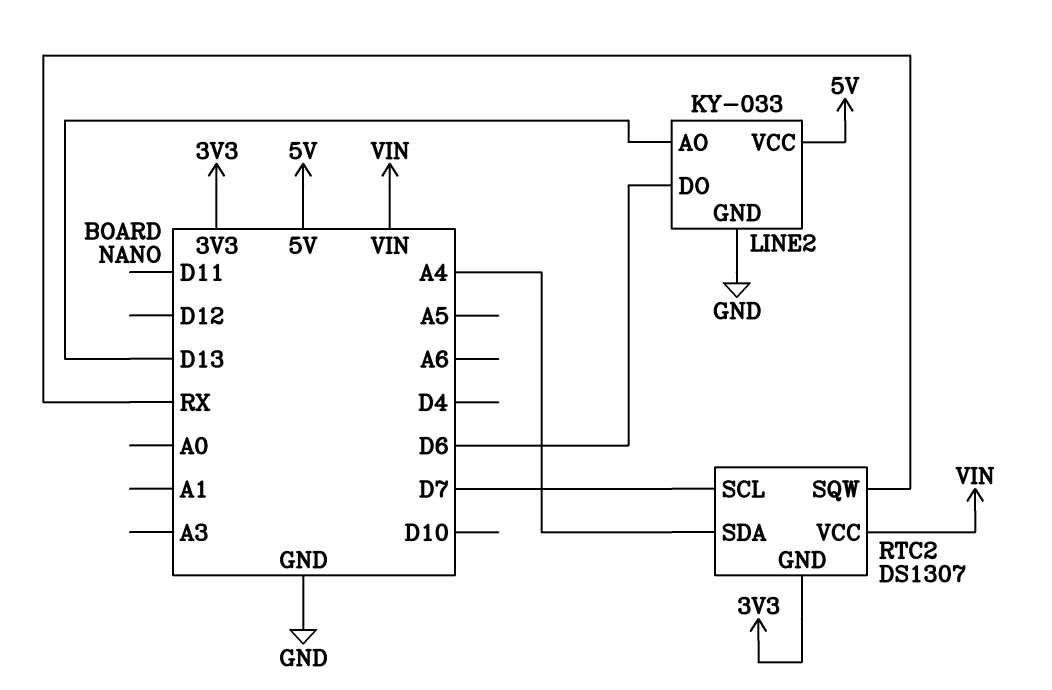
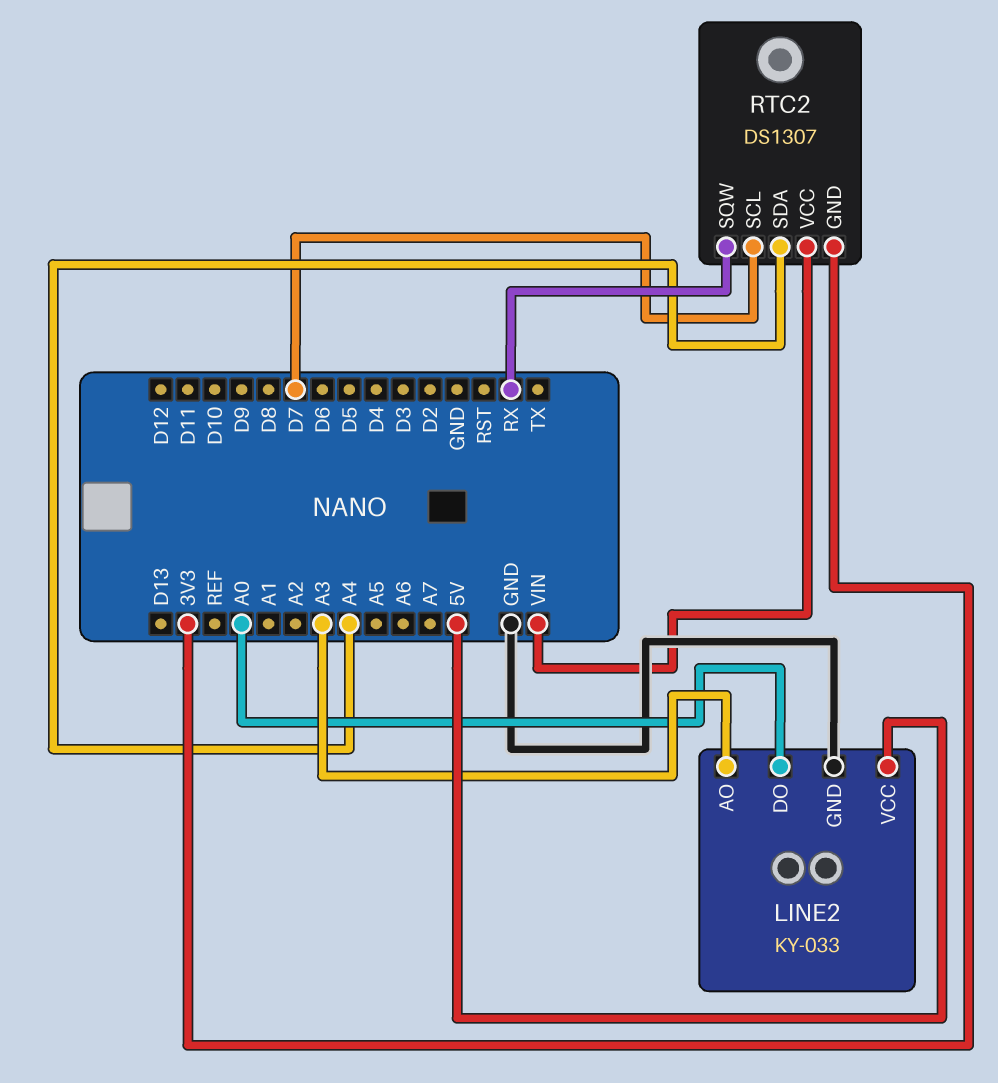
LINE2 pin AO: D13 -> A3
LINE2 pin DO: D6 -> A0

